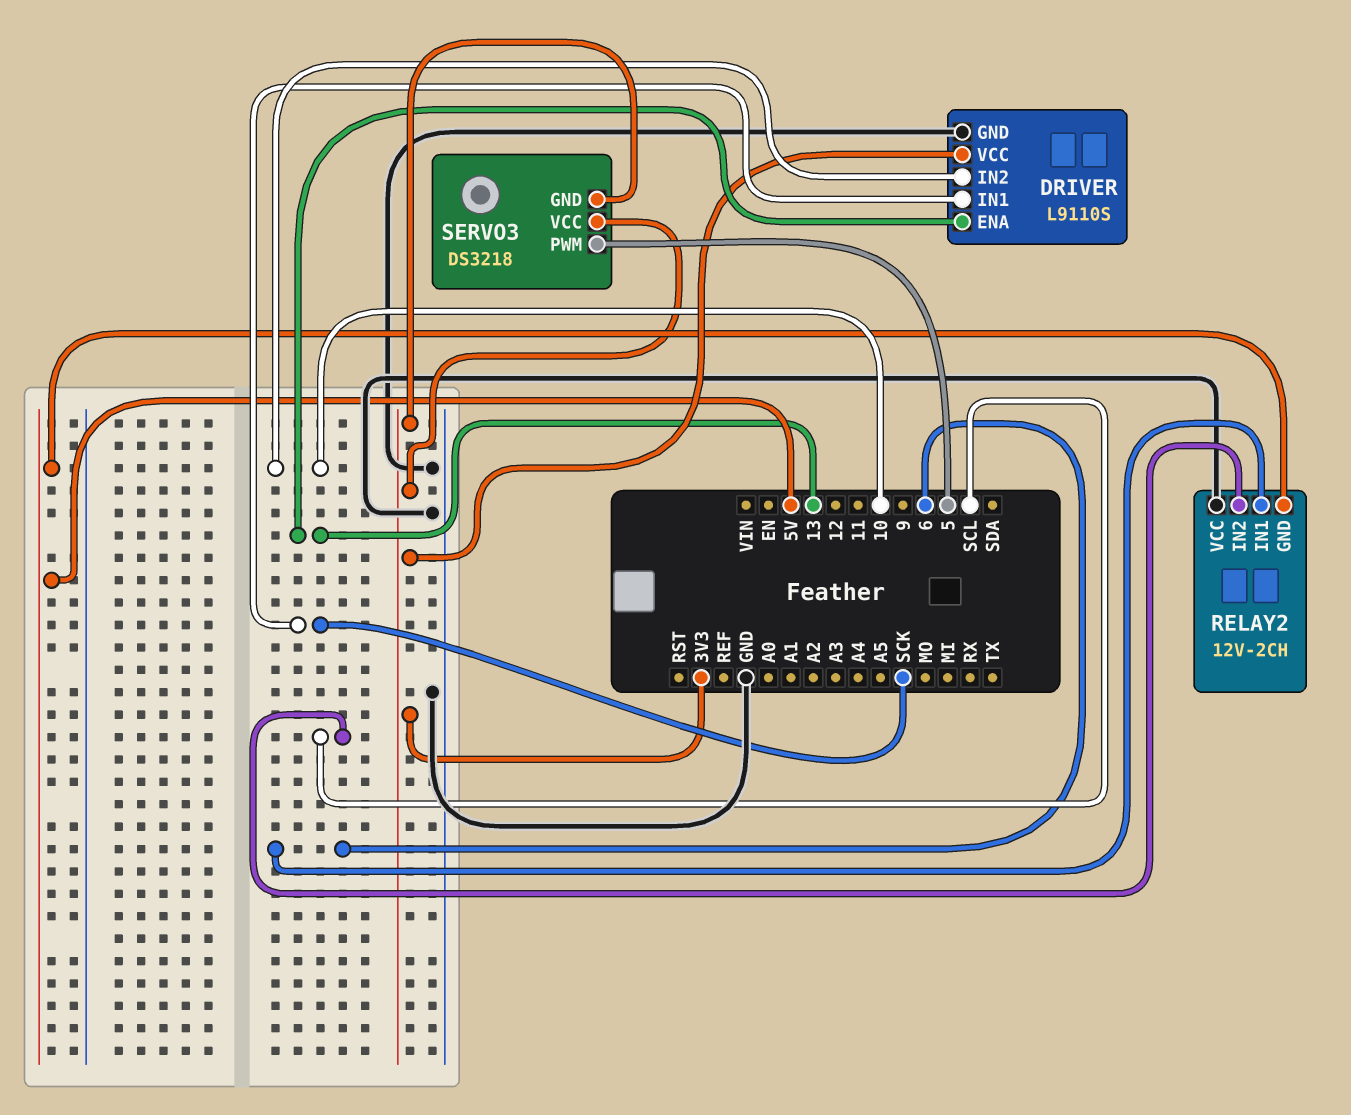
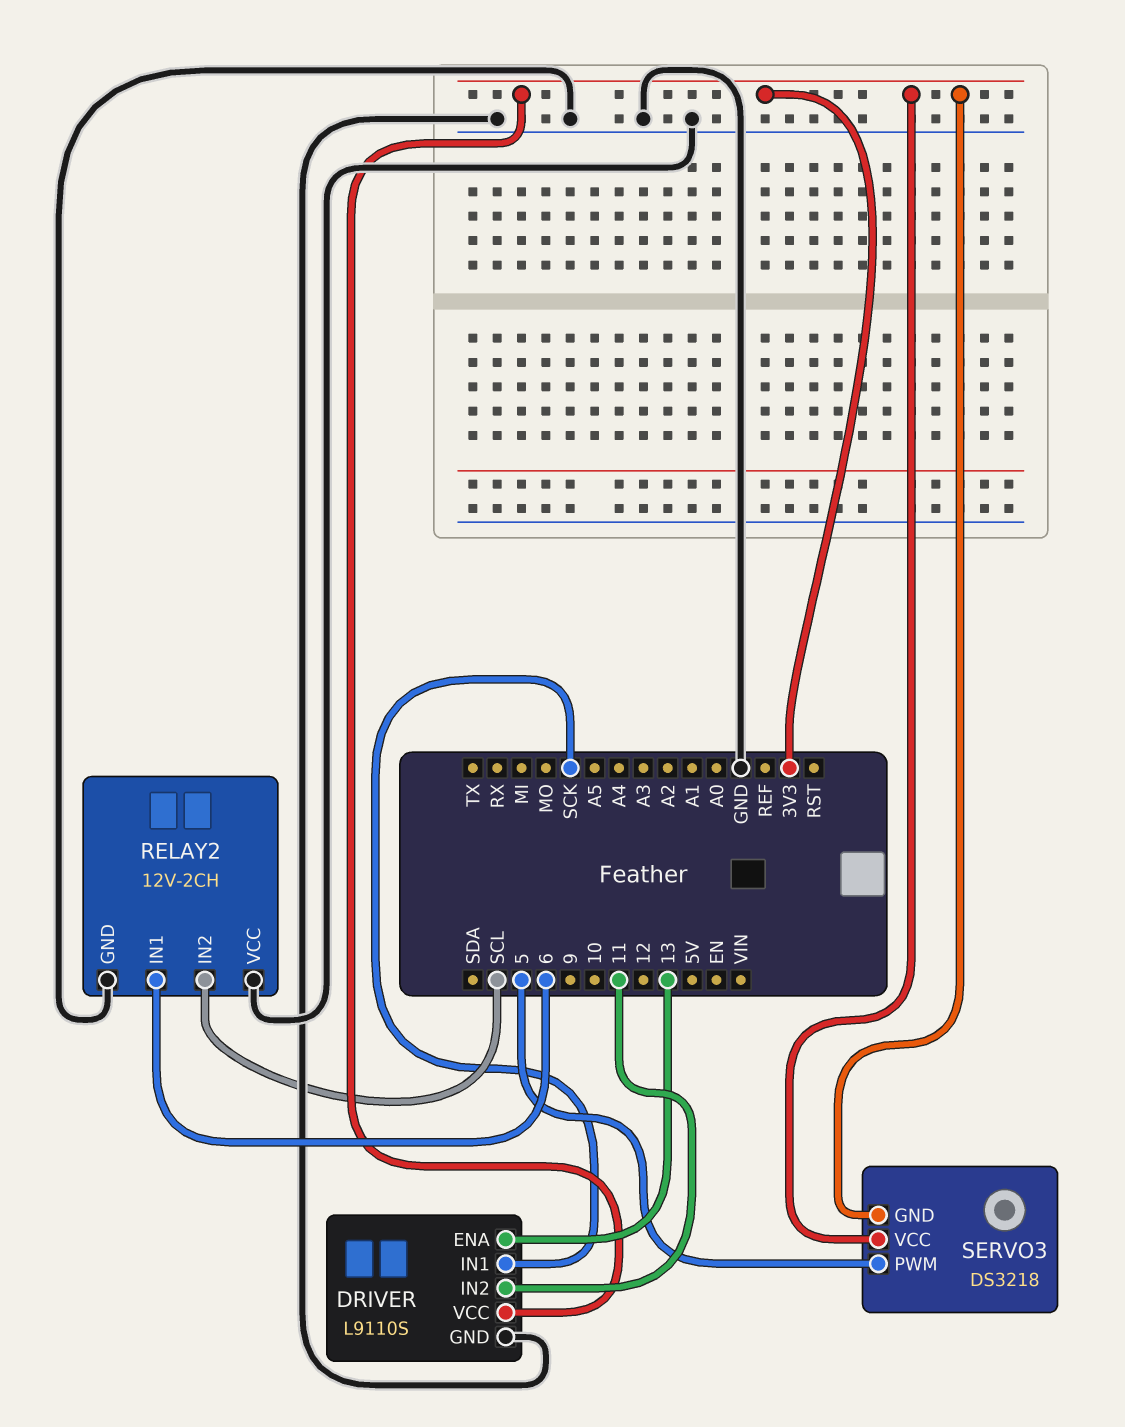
DRIVER pin IN2: 10 -> 11
RELAY2 pin GND: 5V -> GND

